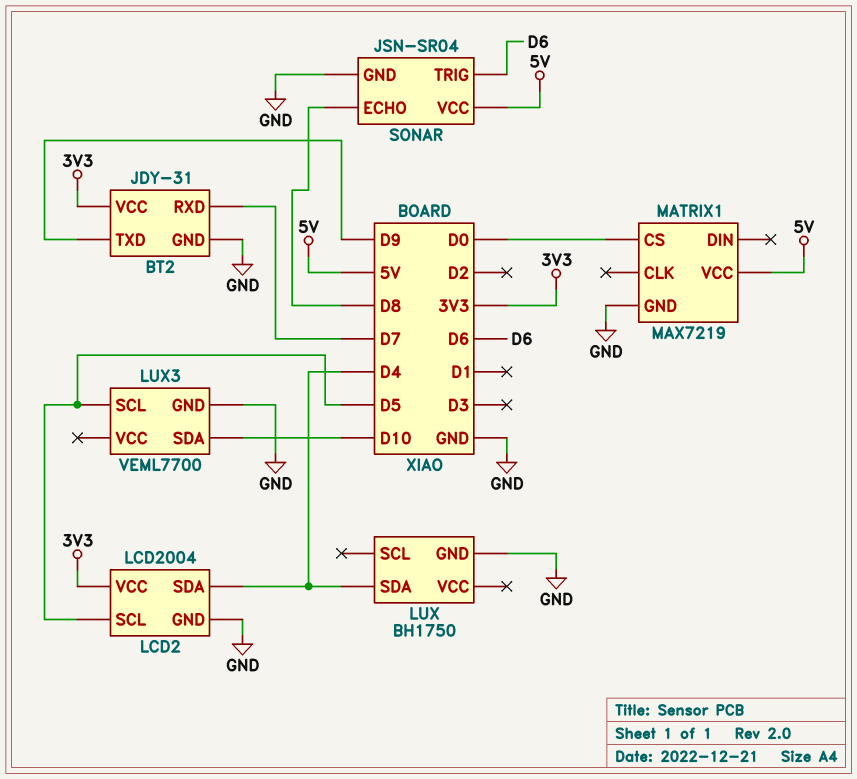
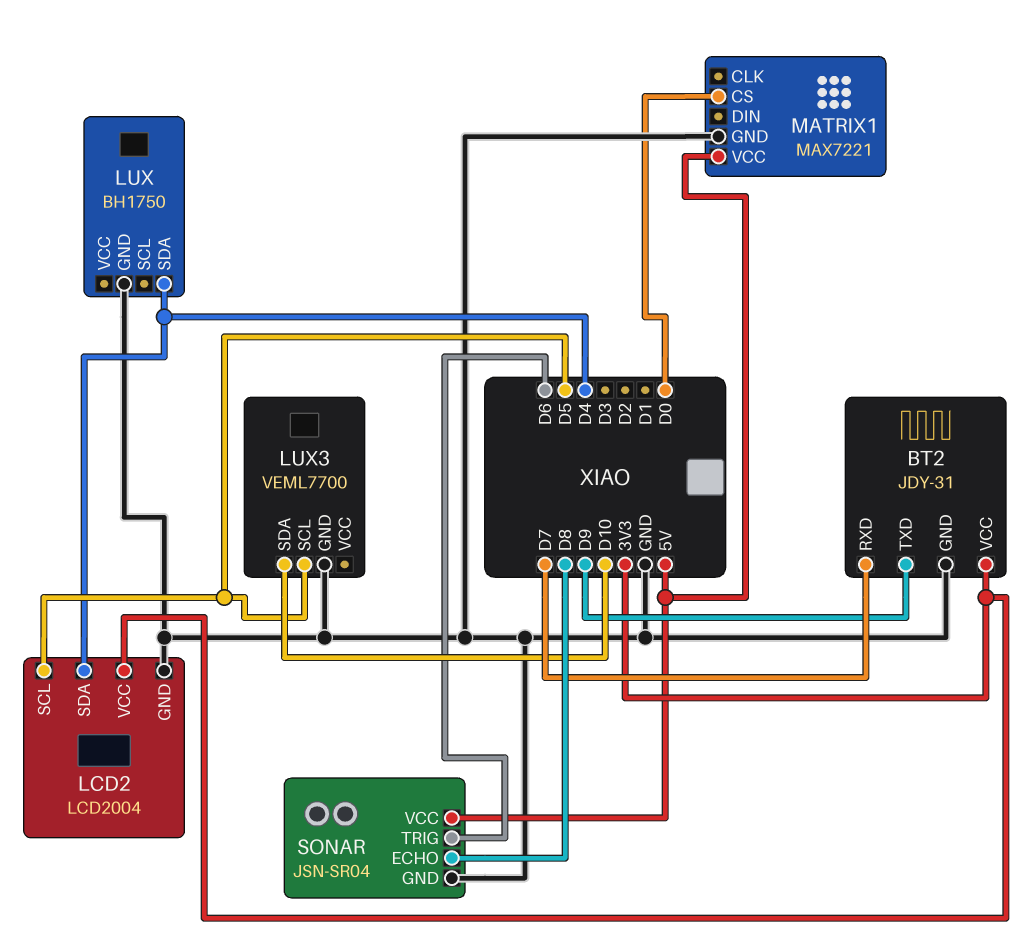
MATRIX1: MAX7219 -> MAX7221

